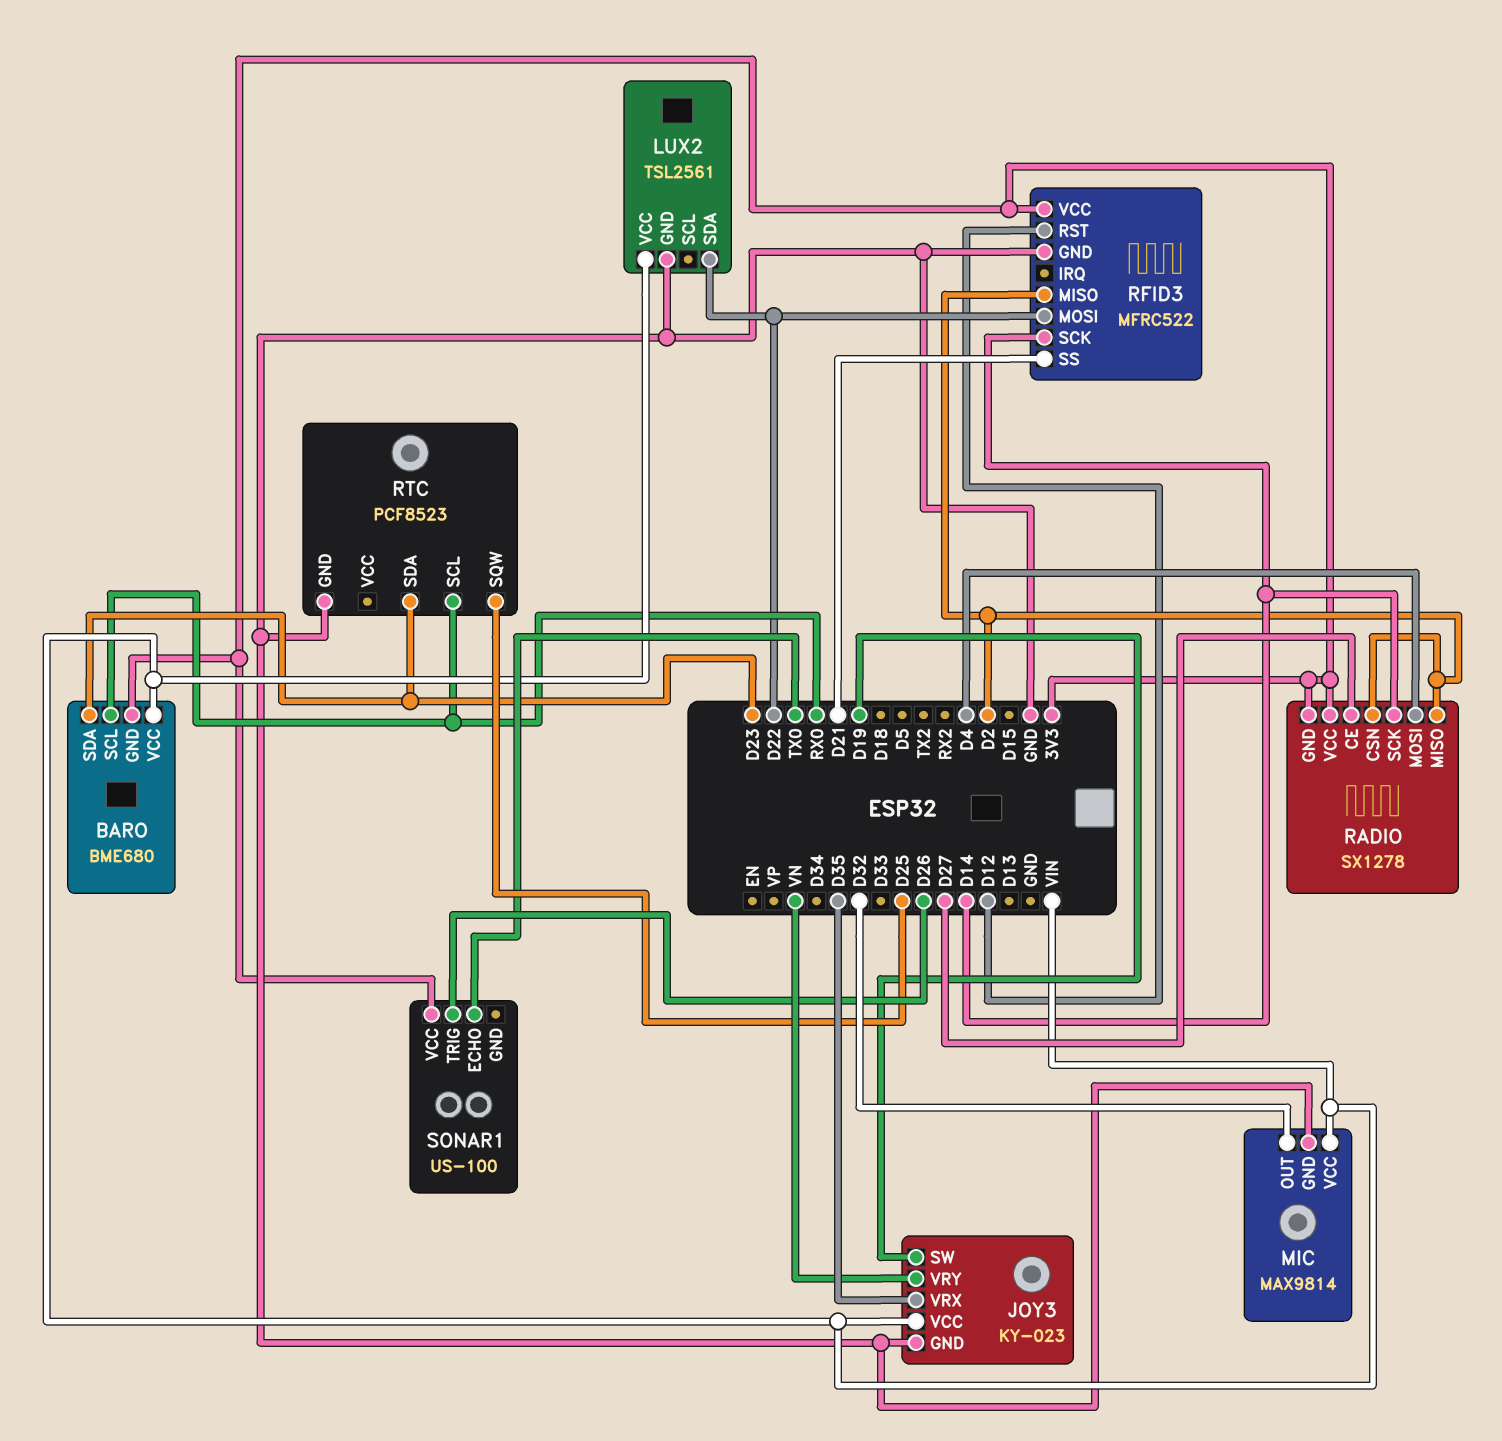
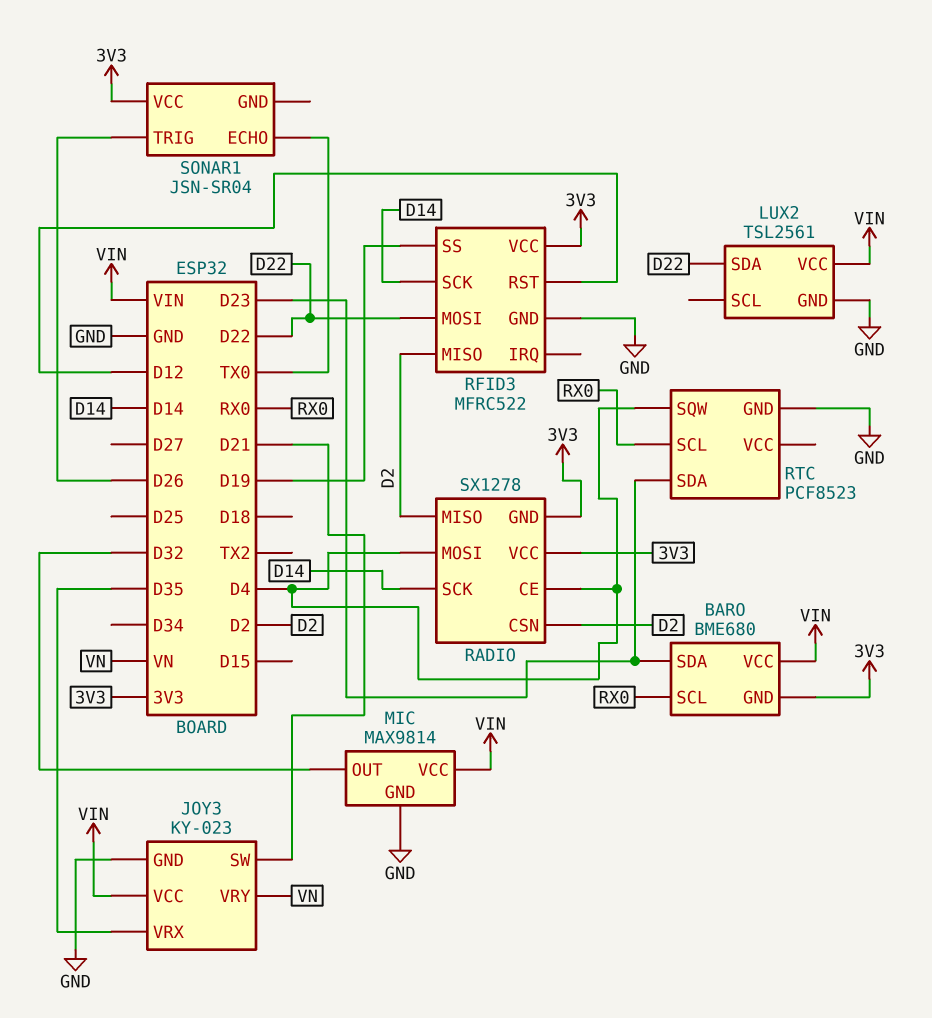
JOY3 pin SW: D19 -> D21
RADIO pin CE: D27 -> D4
RFID3 pin SS: D21 -> D19
RTC pin SQW: D25 -> D4
SONAR1: US-100 -> JSN-SR04

